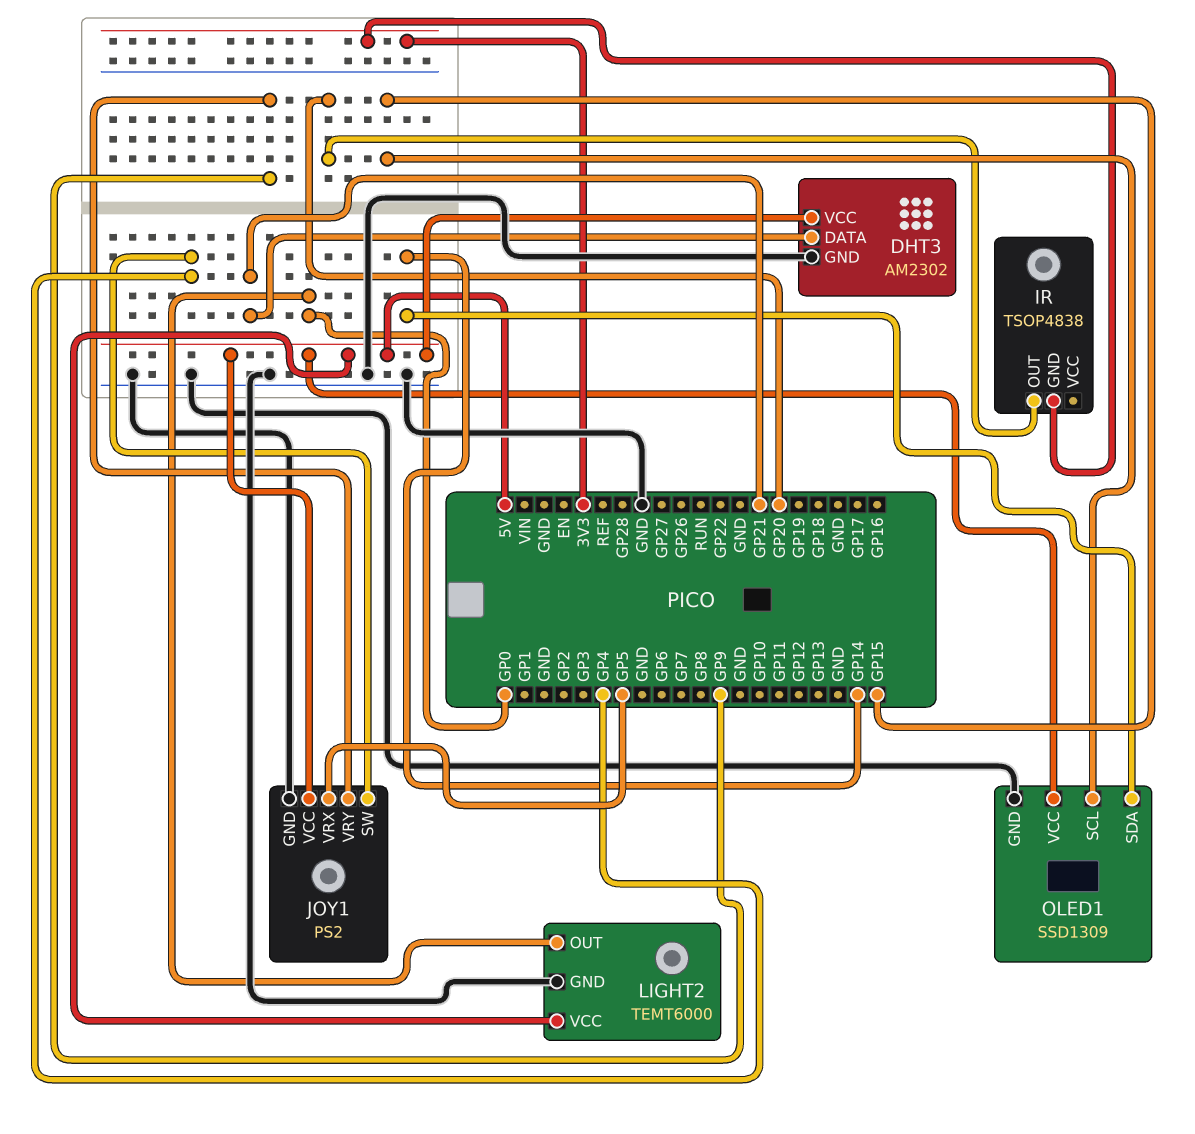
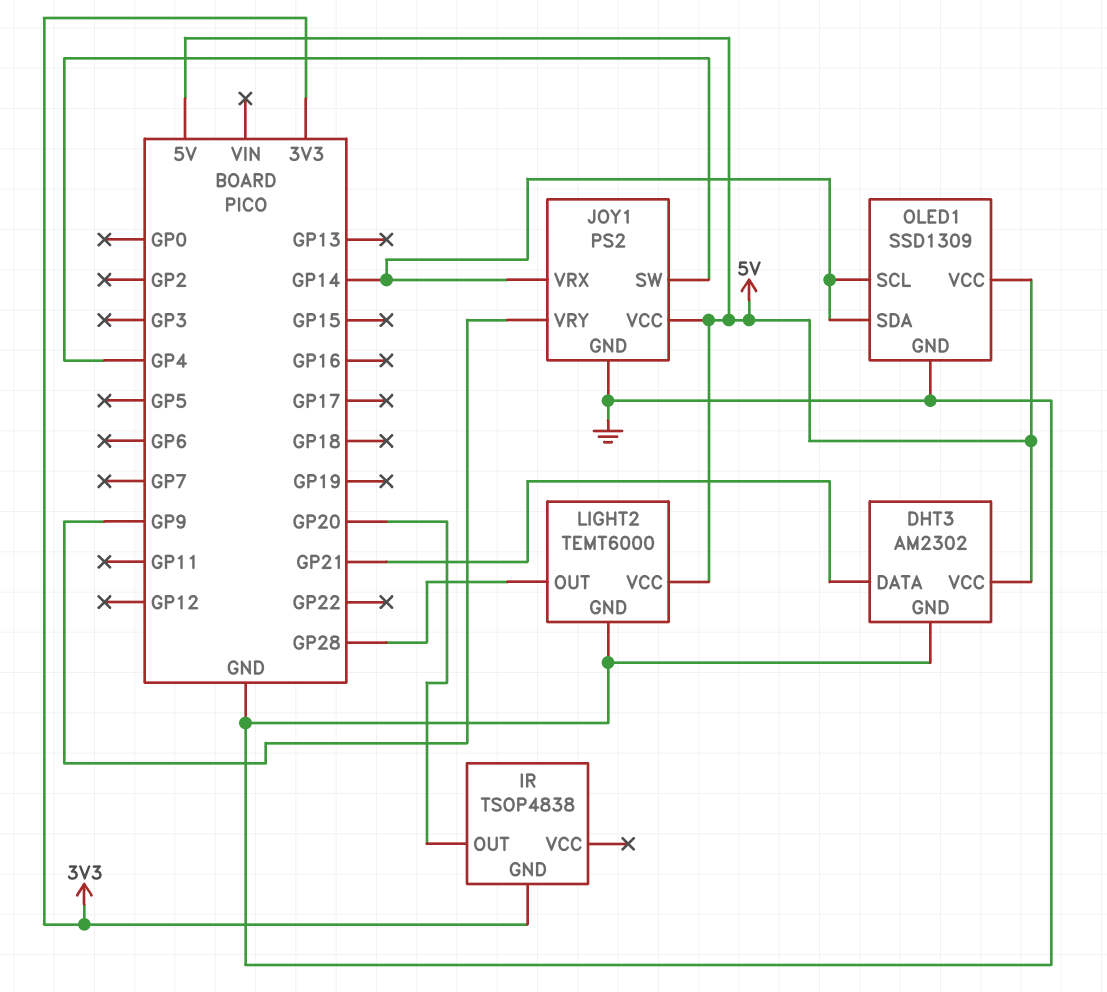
JOY1 pin VRX: GP5 -> GP14
LIGHT2 pin OUT: GP0 -> GP28
OLED1 pin SCL: GP15 -> GP14

